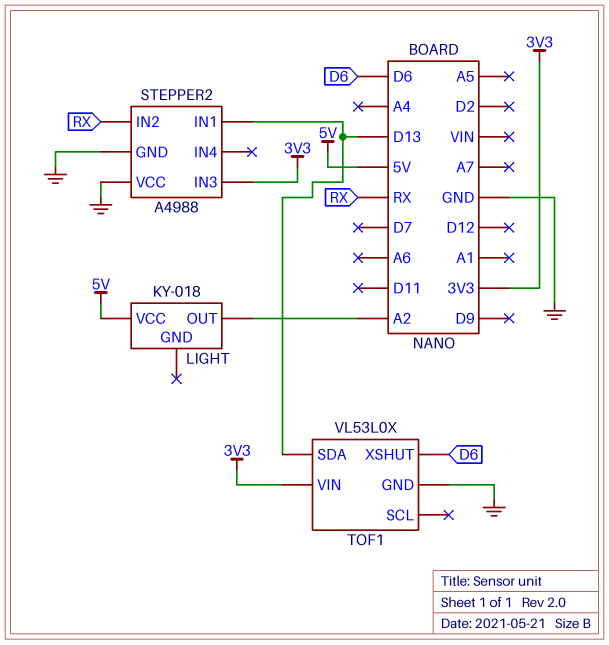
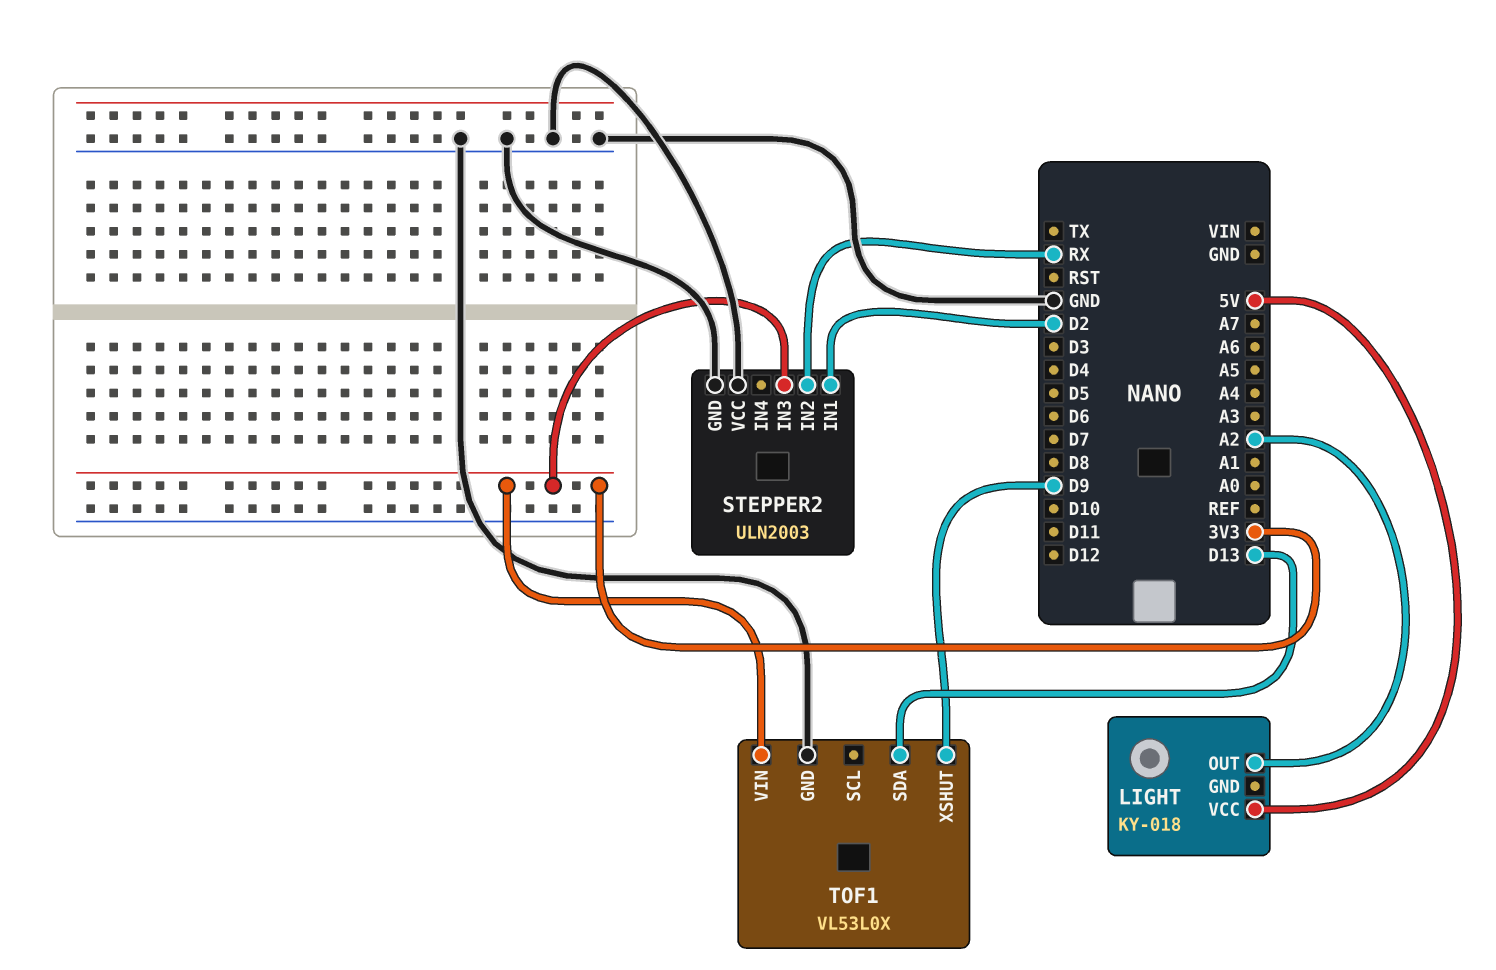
STEPPER2: A4988 -> ULN2003
STEPPER2 pin IN1: D13 -> D2
TOF1 pin XSHUT: D6 -> D9

